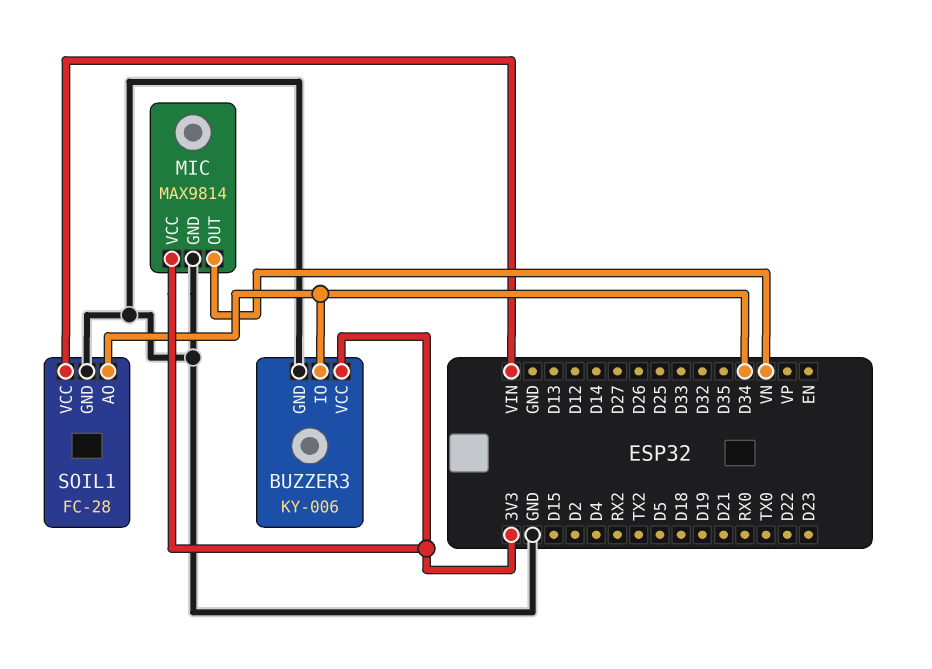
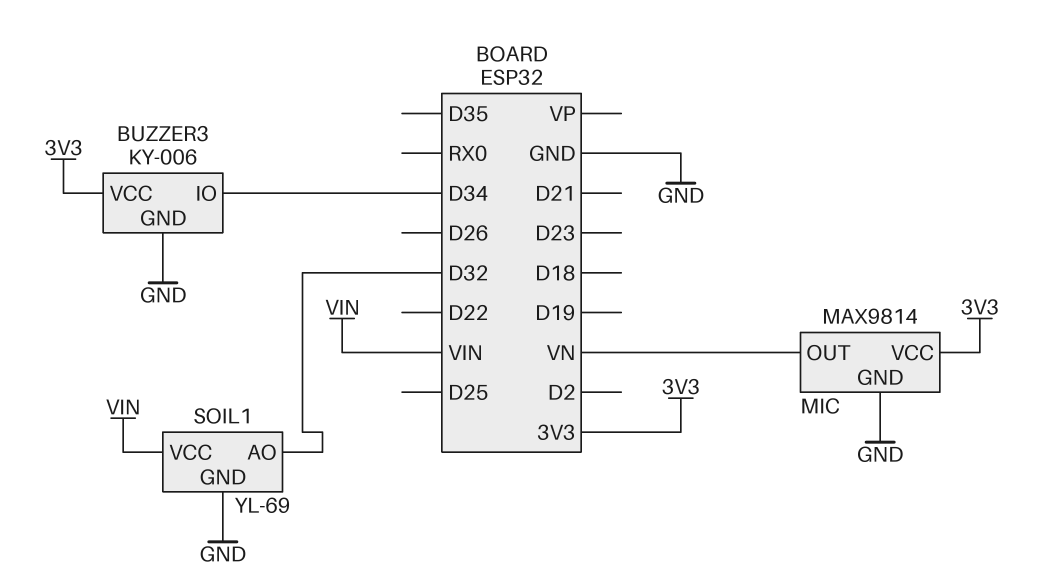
SOIL1: FC-28 -> YL-69
SOIL1 pin AO: D34 -> D32

